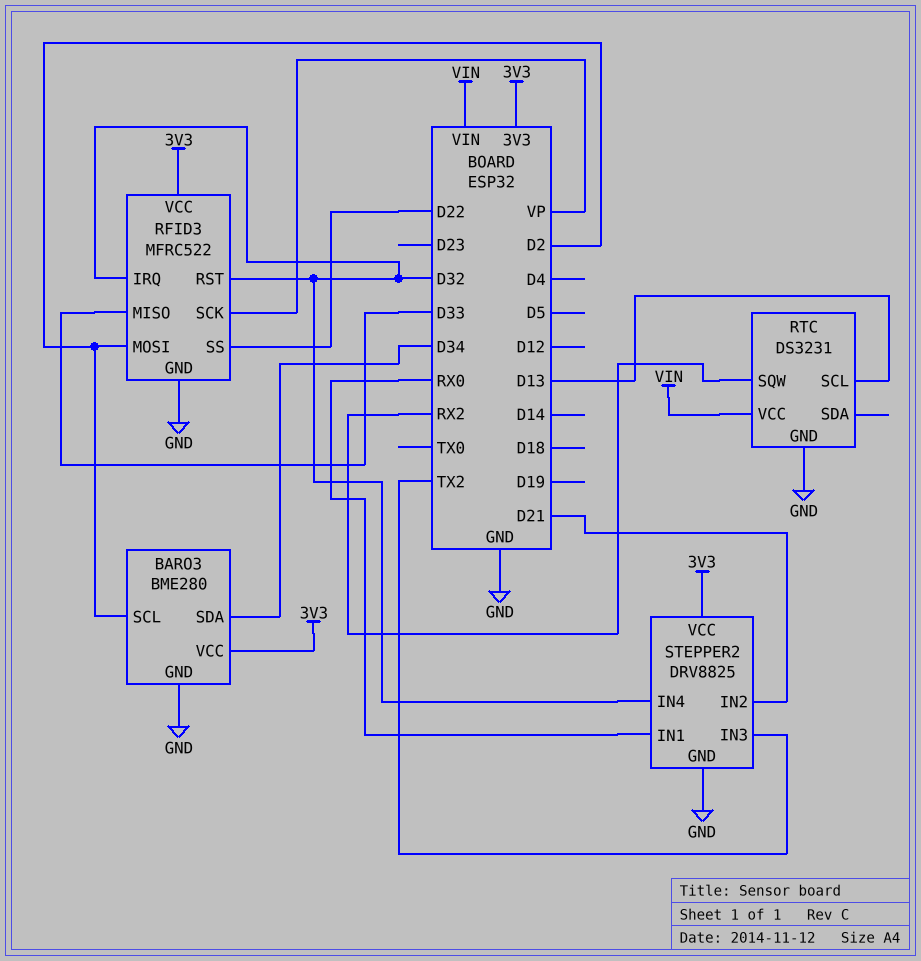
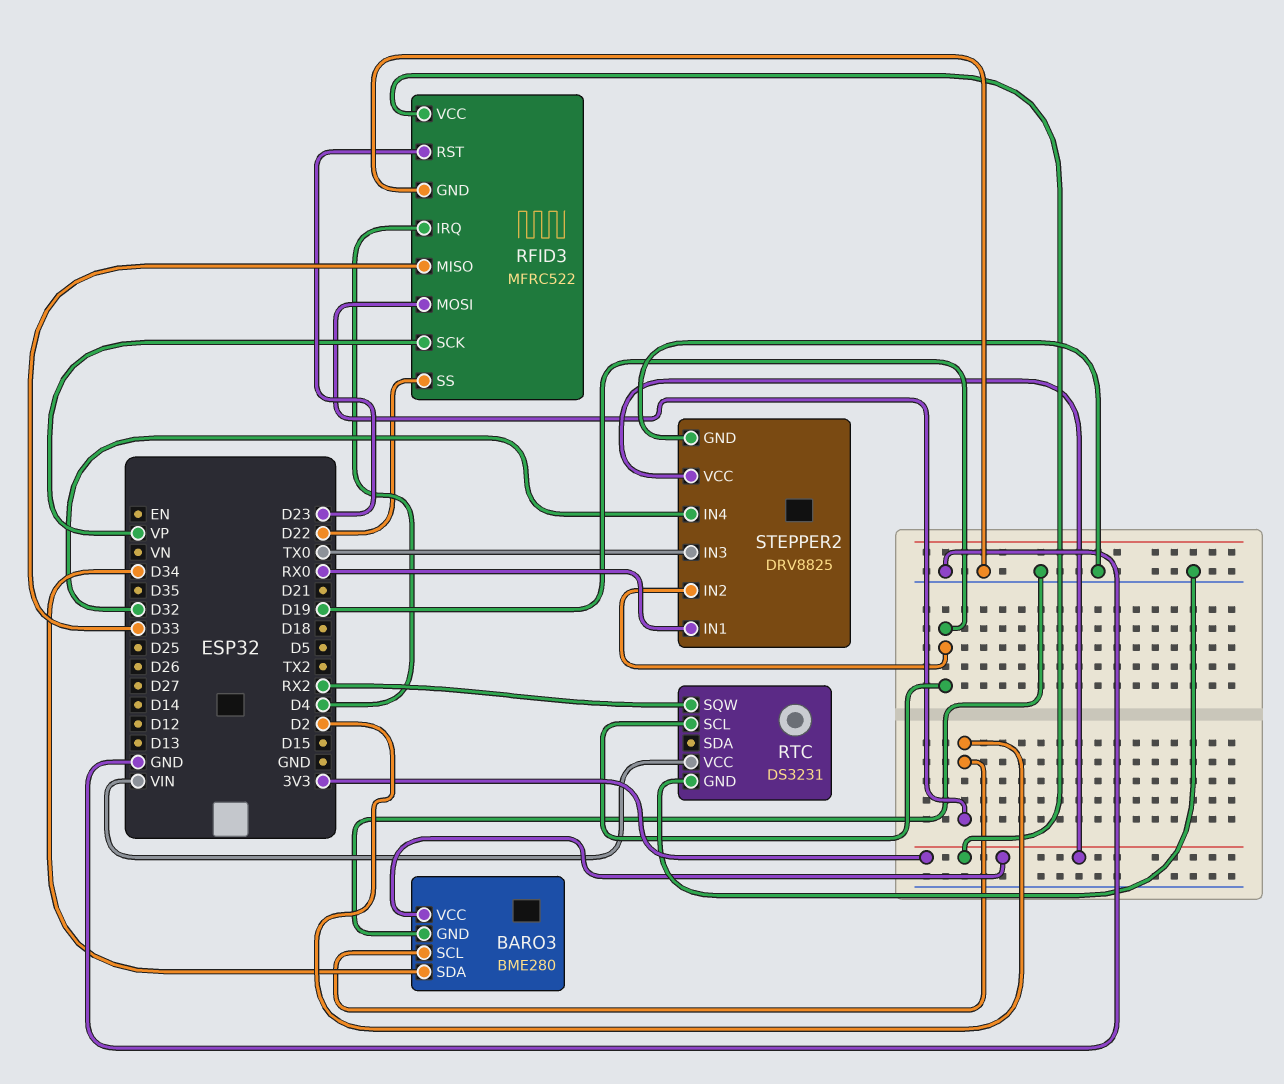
RFID3 pin IRQ: D32 -> D4
RFID3 pin RST: D32 -> D23
RTC pin SCL: D13 -> D19
STEPPER2 pin IN2: D21 -> D19
STEPPER2 pin IN3: TX2 -> TX0

